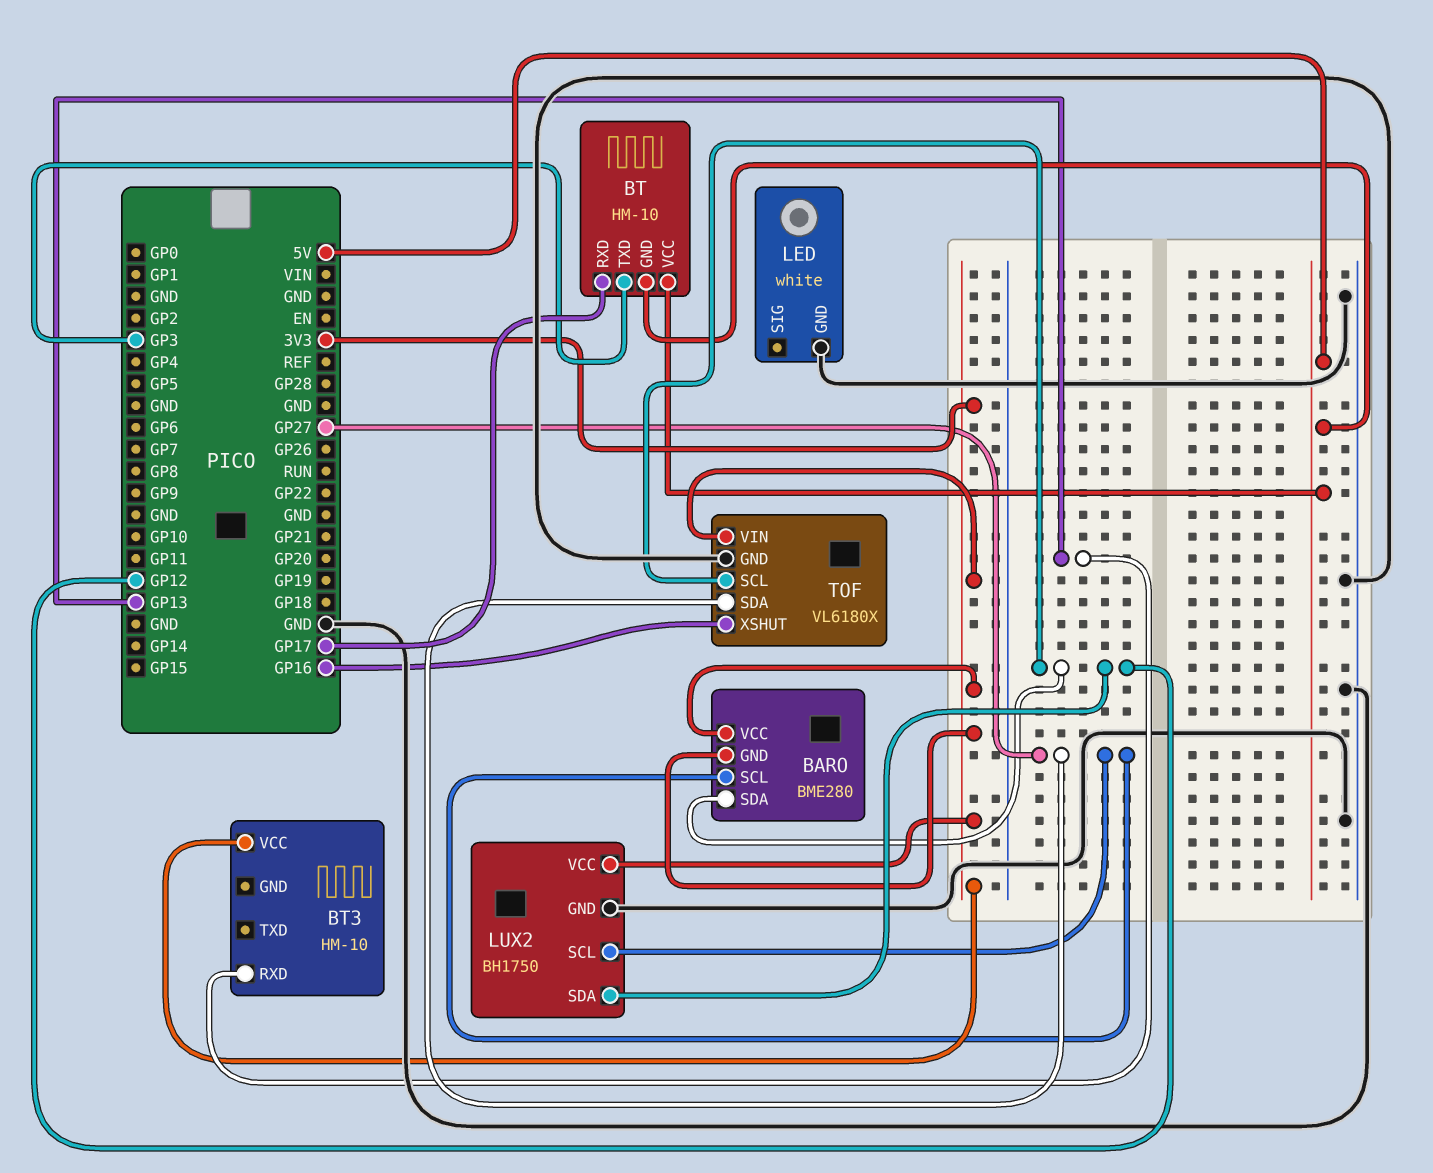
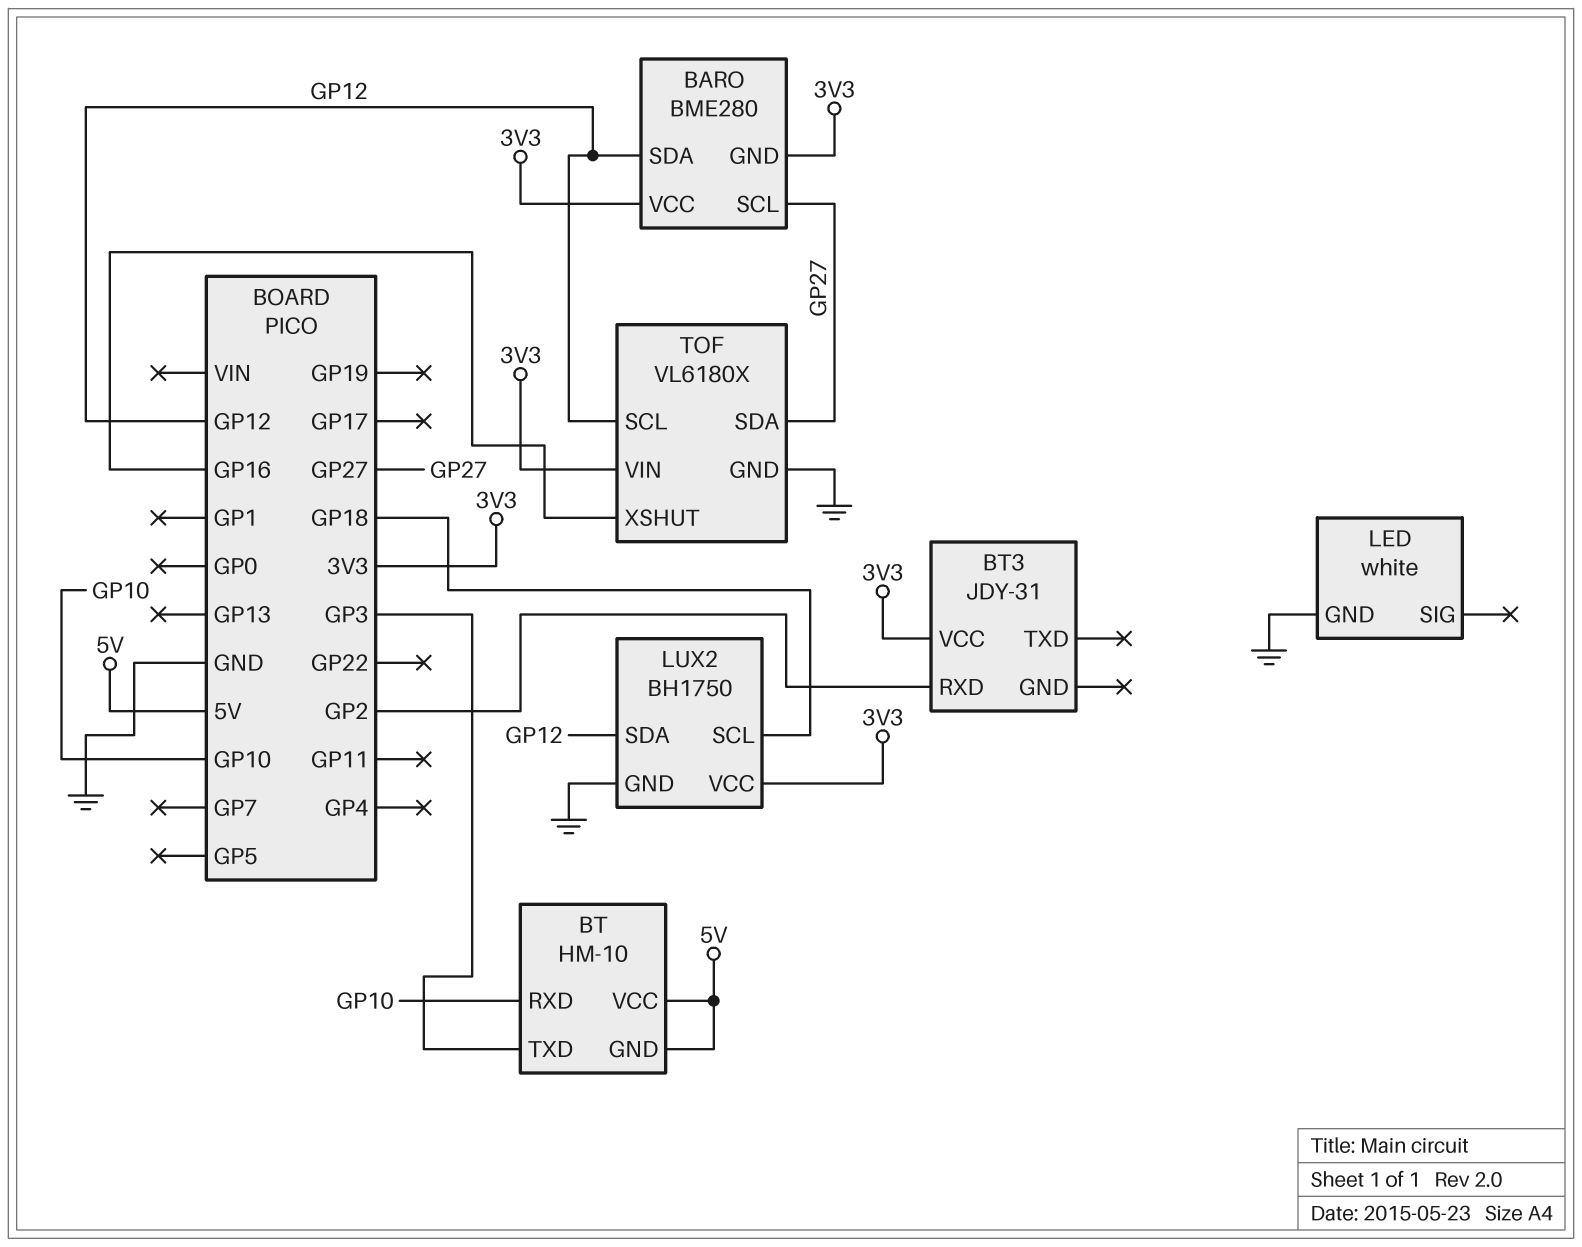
BT pin RXD: GP17 -> GP10
BT3: HM-10 -> JDY-31
BT3 pin RXD: GP13 -> GP2
LUX2 pin SCL: GP27 -> GP18

